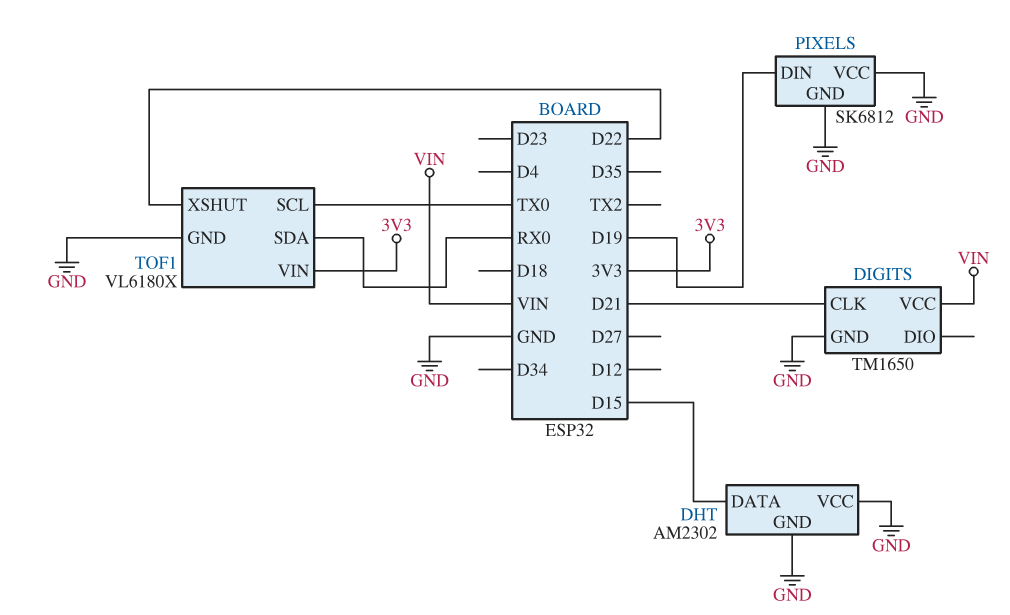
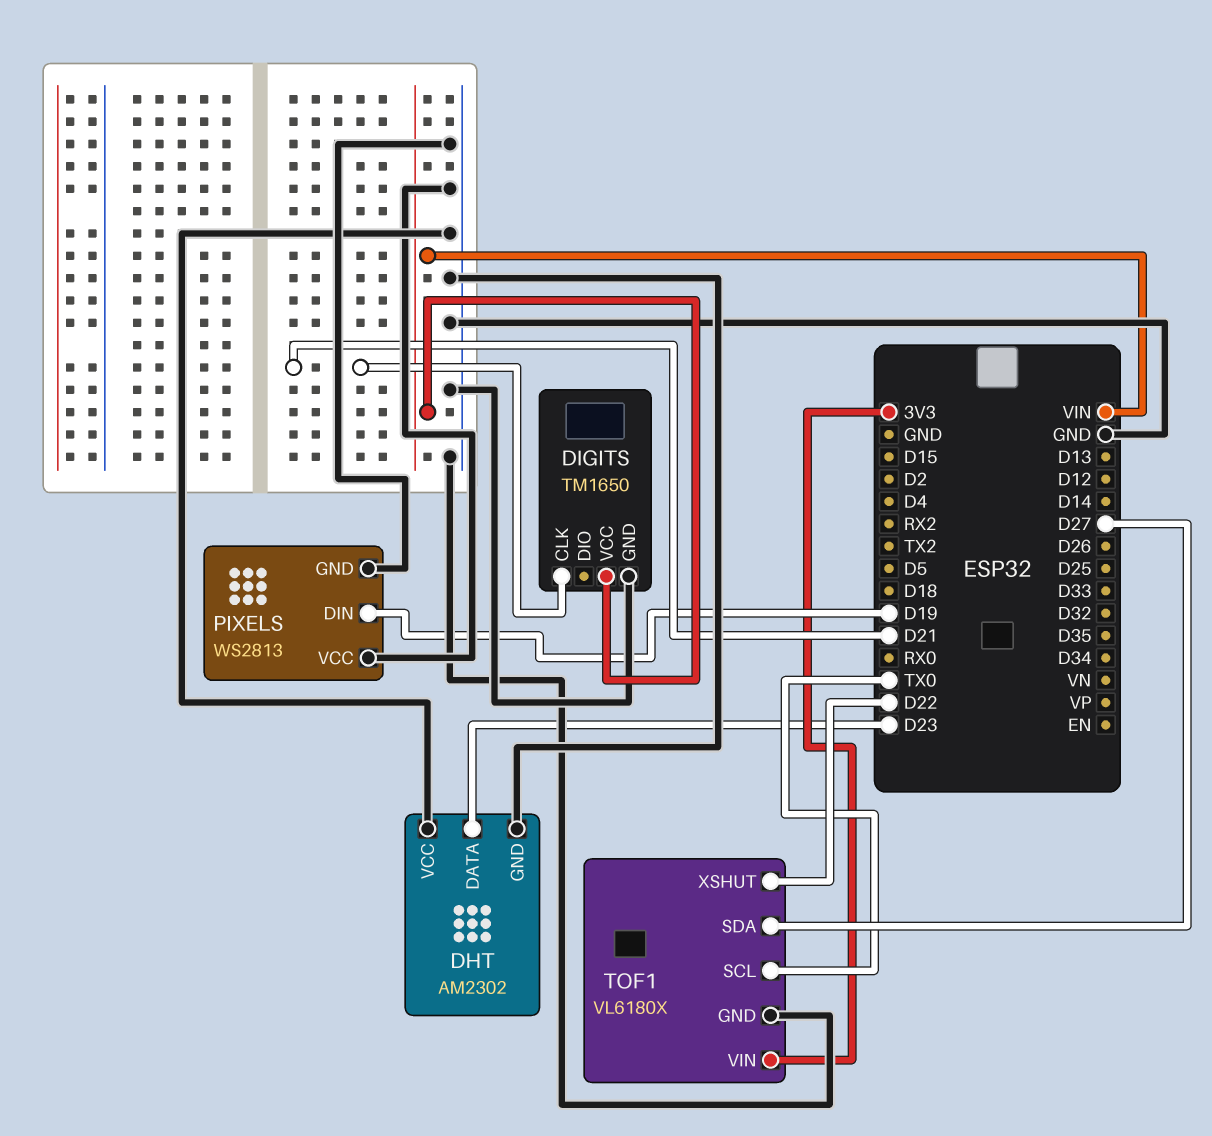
DHT pin DATA: D15 -> D23
PIXELS: SK6812 -> WS2813
TOF1 pin SDA: RX0 -> D27

